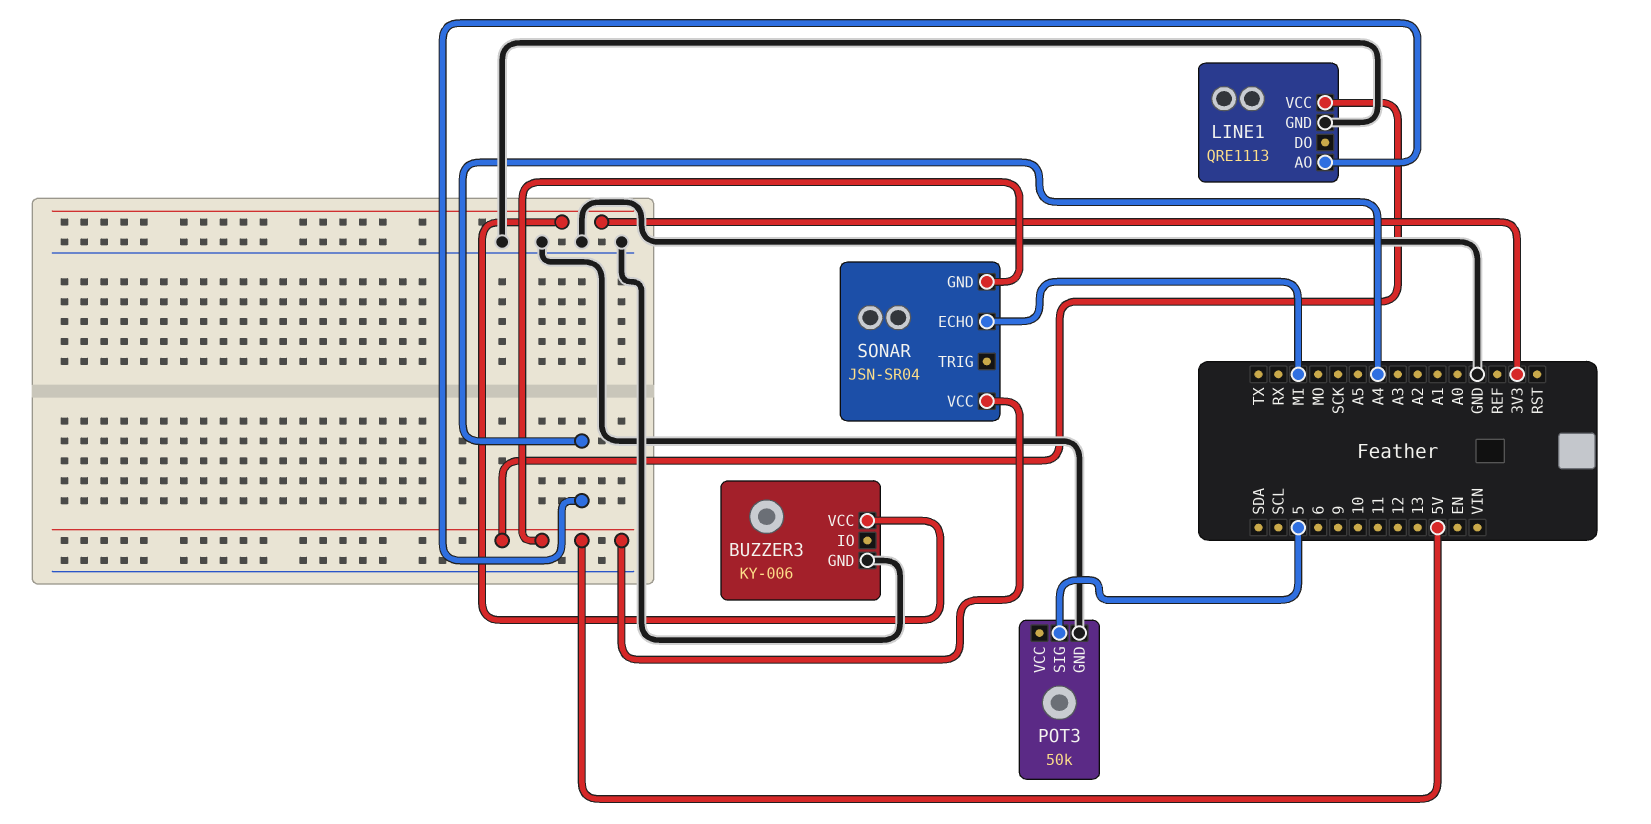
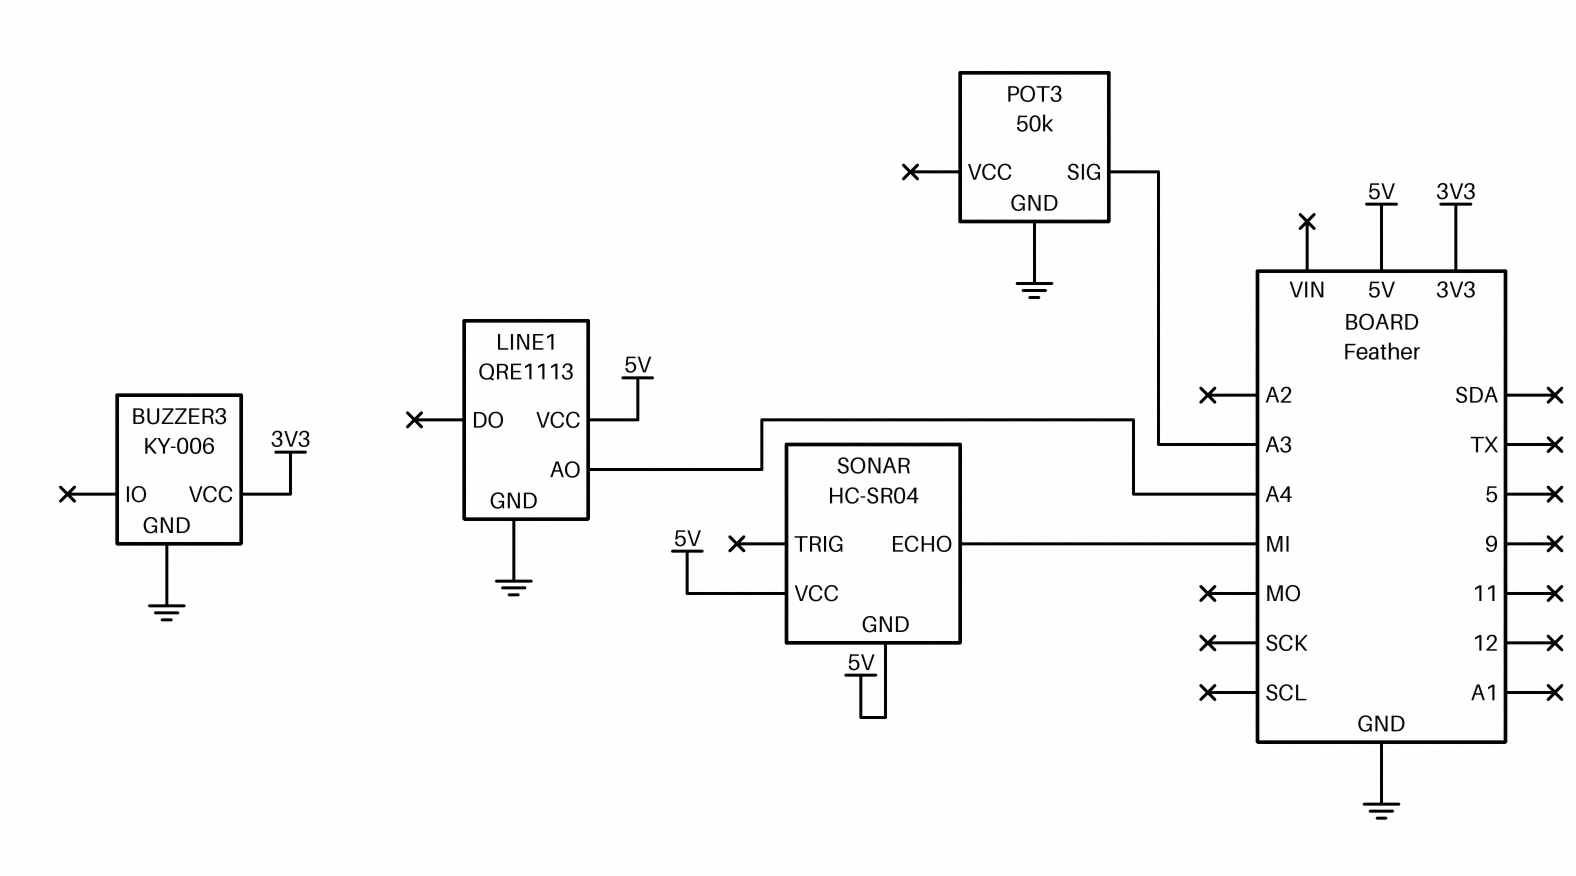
POT3 pin SIG: 5 -> A3
SONAR: JSN-SR04 -> HC-SR04

